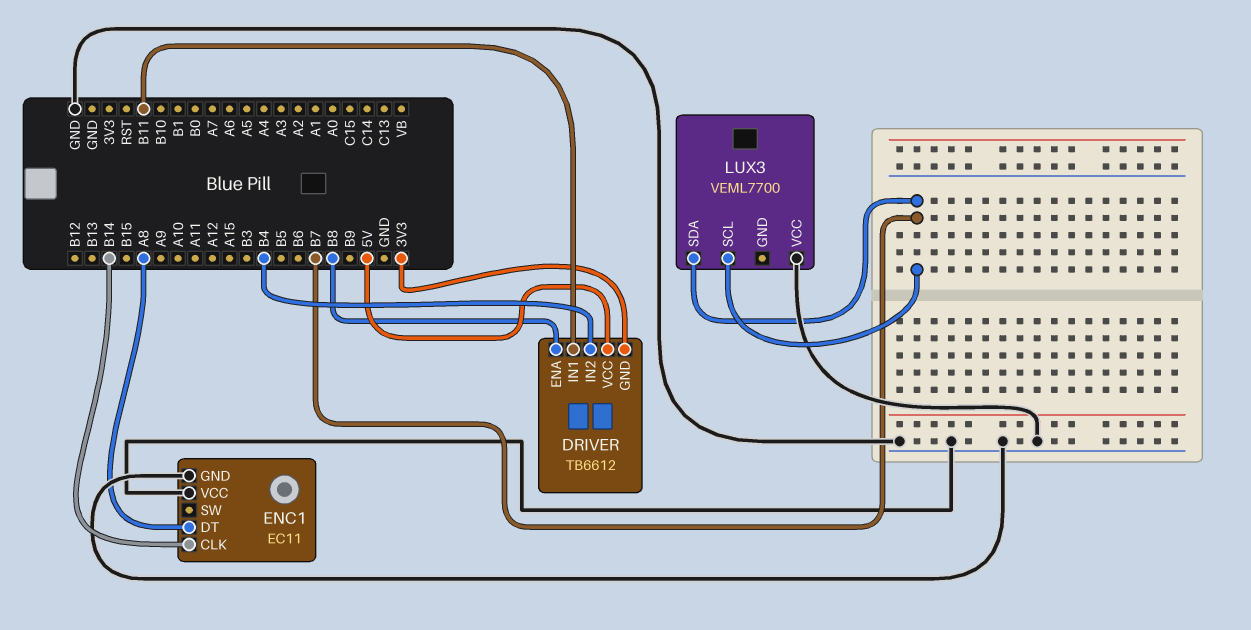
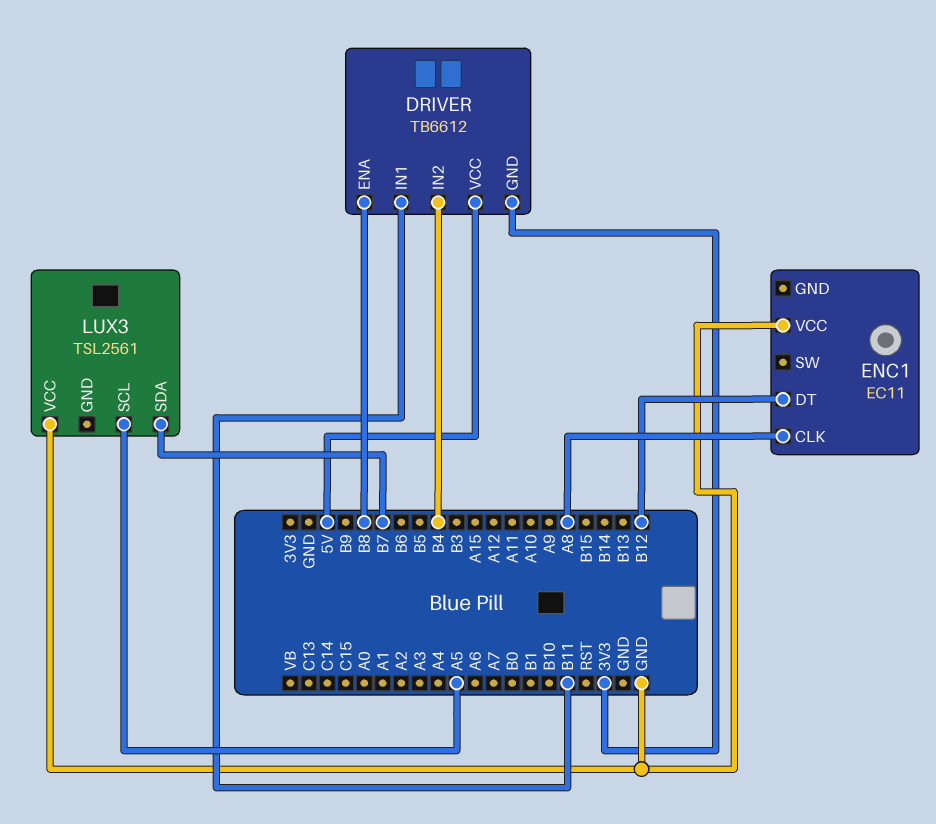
ENC1 pin CLK: B14 -> A8
ENC1 pin DT: A8 -> B12
ENC1 pin GND: GND -> none
LUX3: VEML7700 -> TSL2561
LUX3 pin SCL: B7 -> A5

